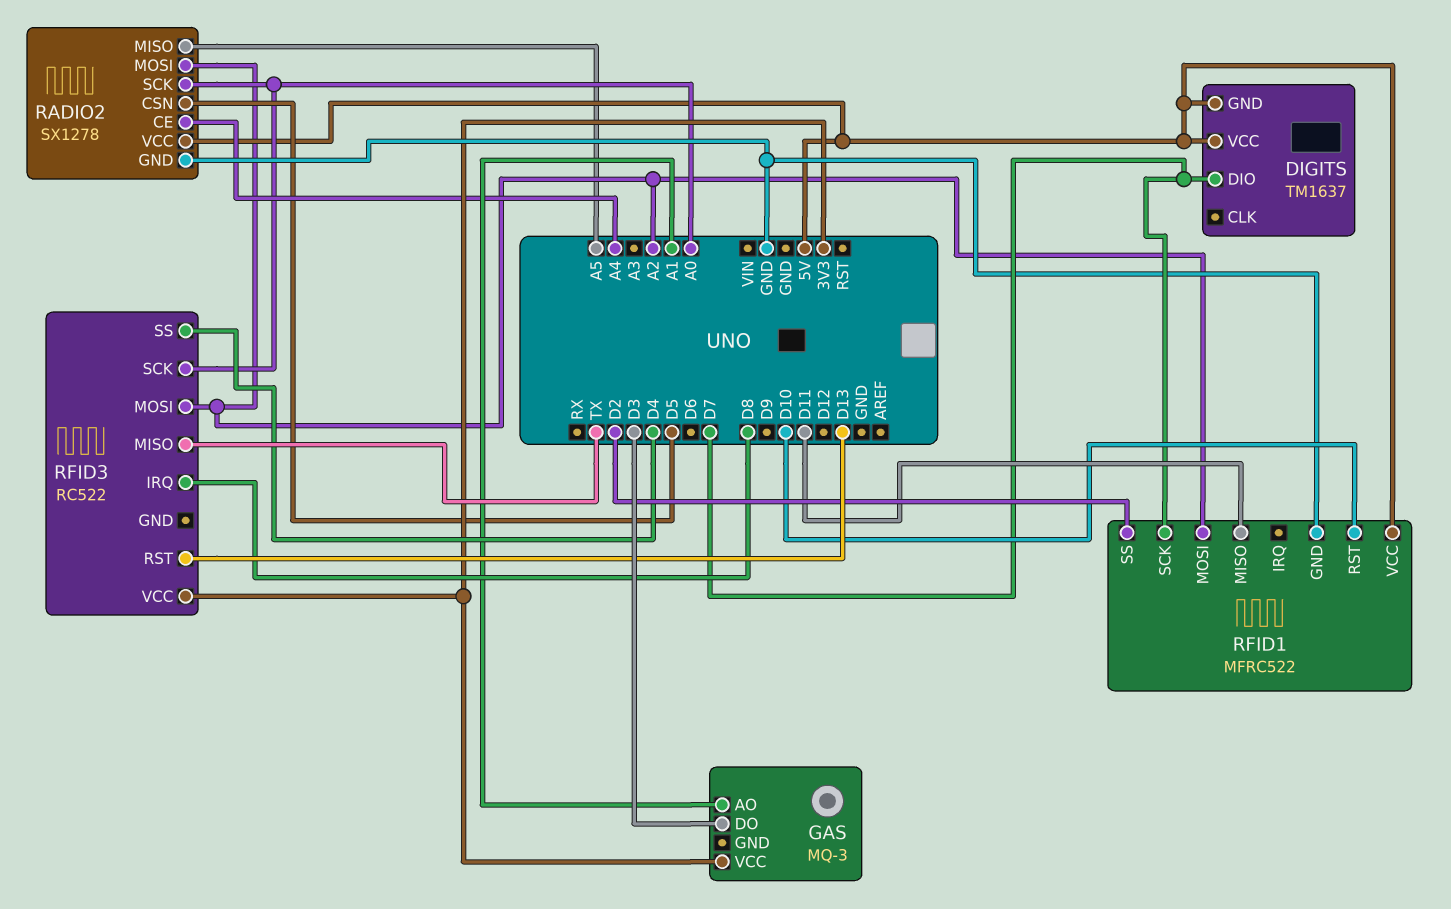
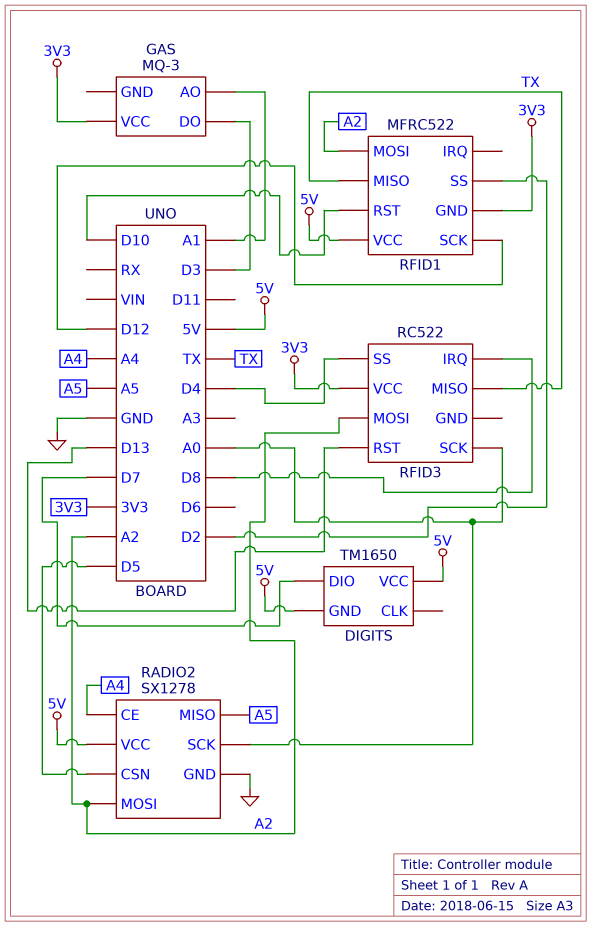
DIGITS: TM1637 -> TM1650
RFID1 pin GND: GND -> 3V3
RFID1 pin MISO: D11 -> TX
RFID1 pin SCK: D7 -> D12

